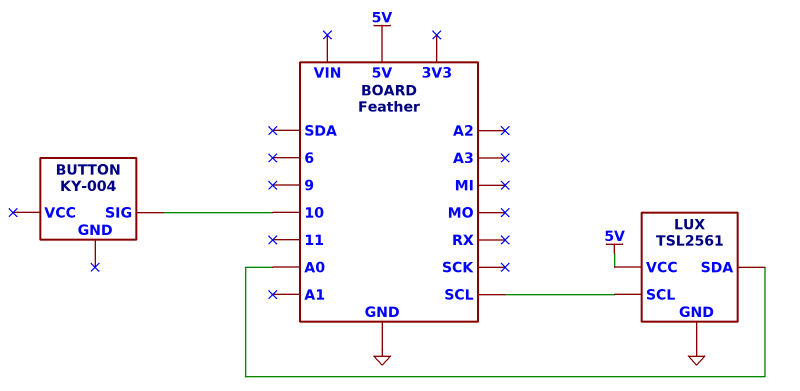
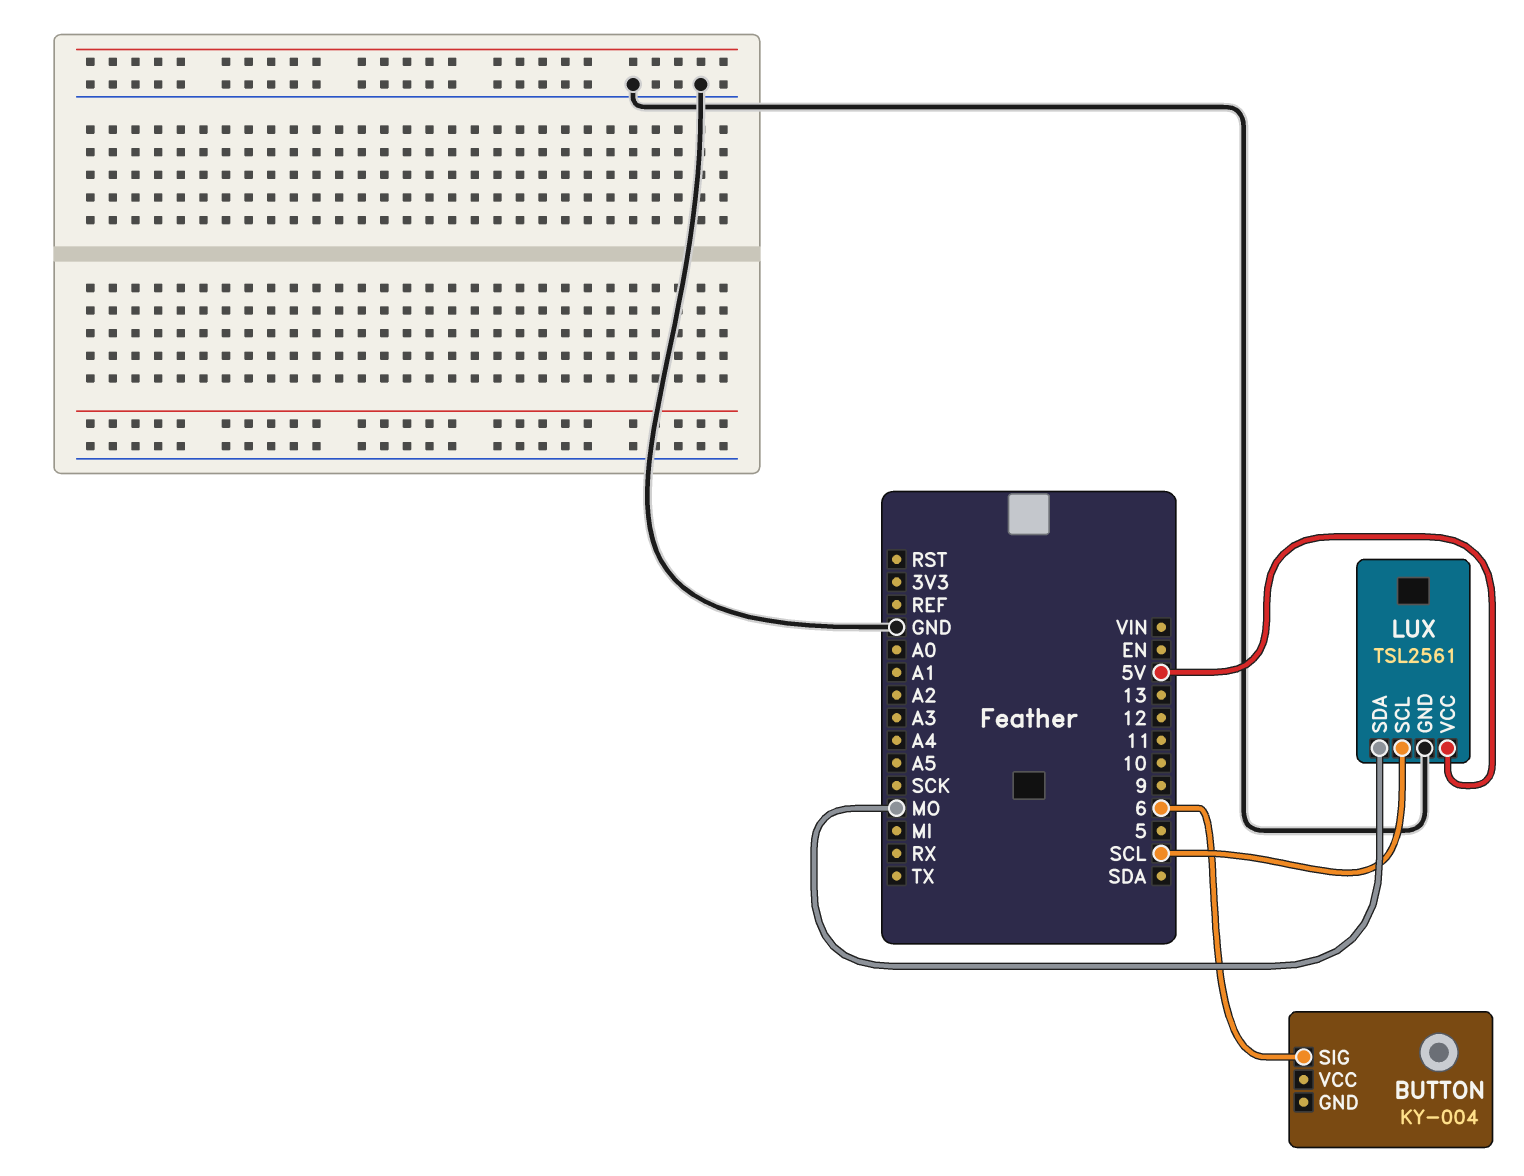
BUTTON pin SIG: 10 -> 6
LUX pin SDA: A0 -> MO

